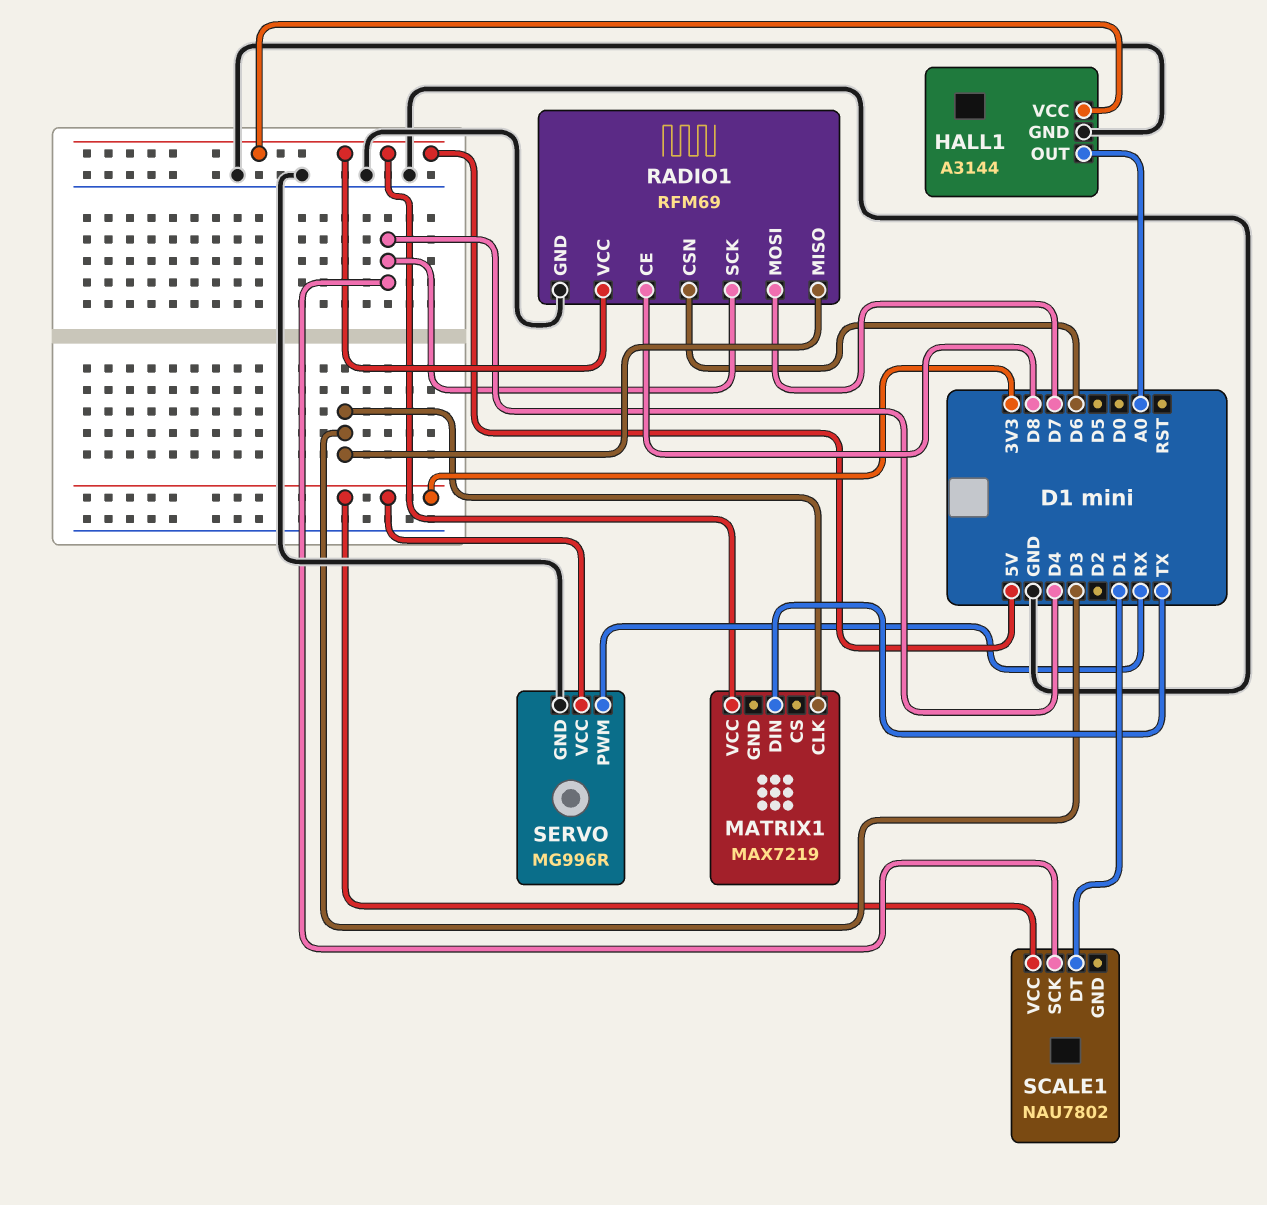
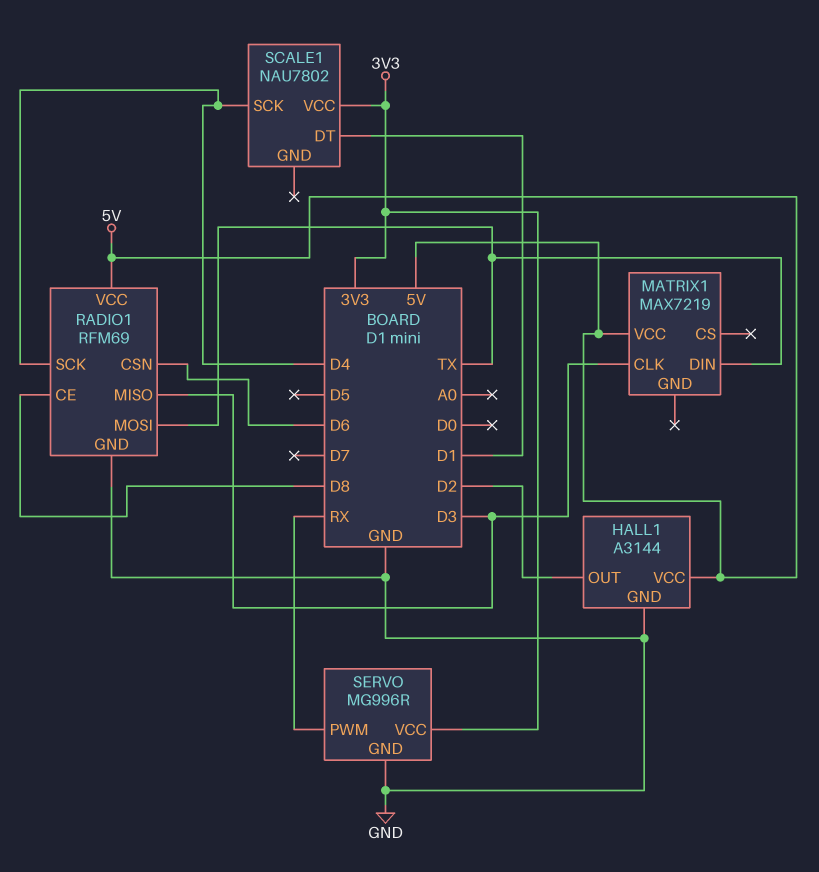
HALL1 pin OUT: A0 -> D2
RADIO1 pin MOSI: D7 -> TX

